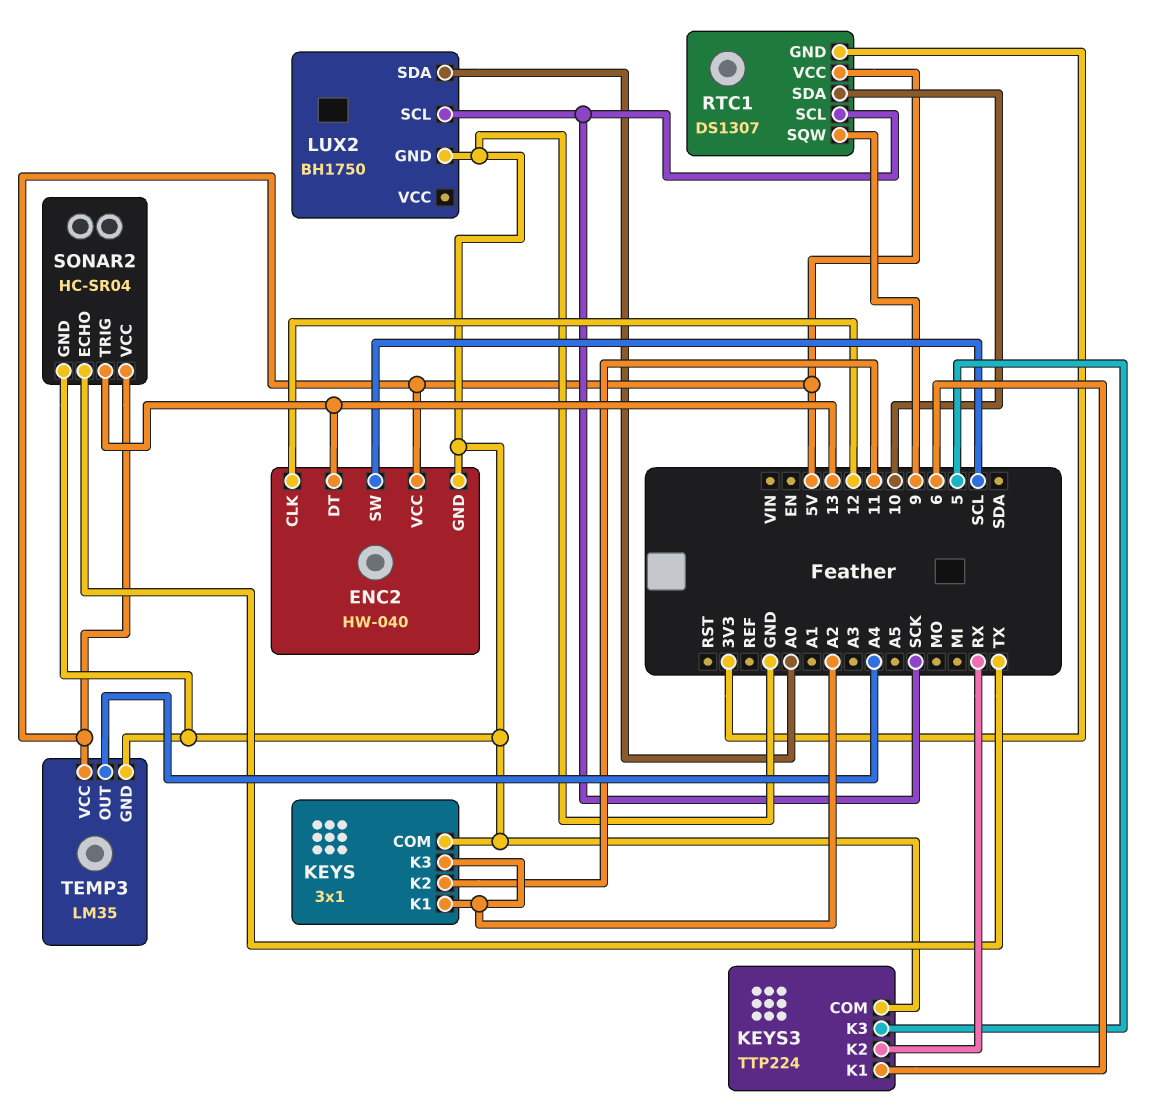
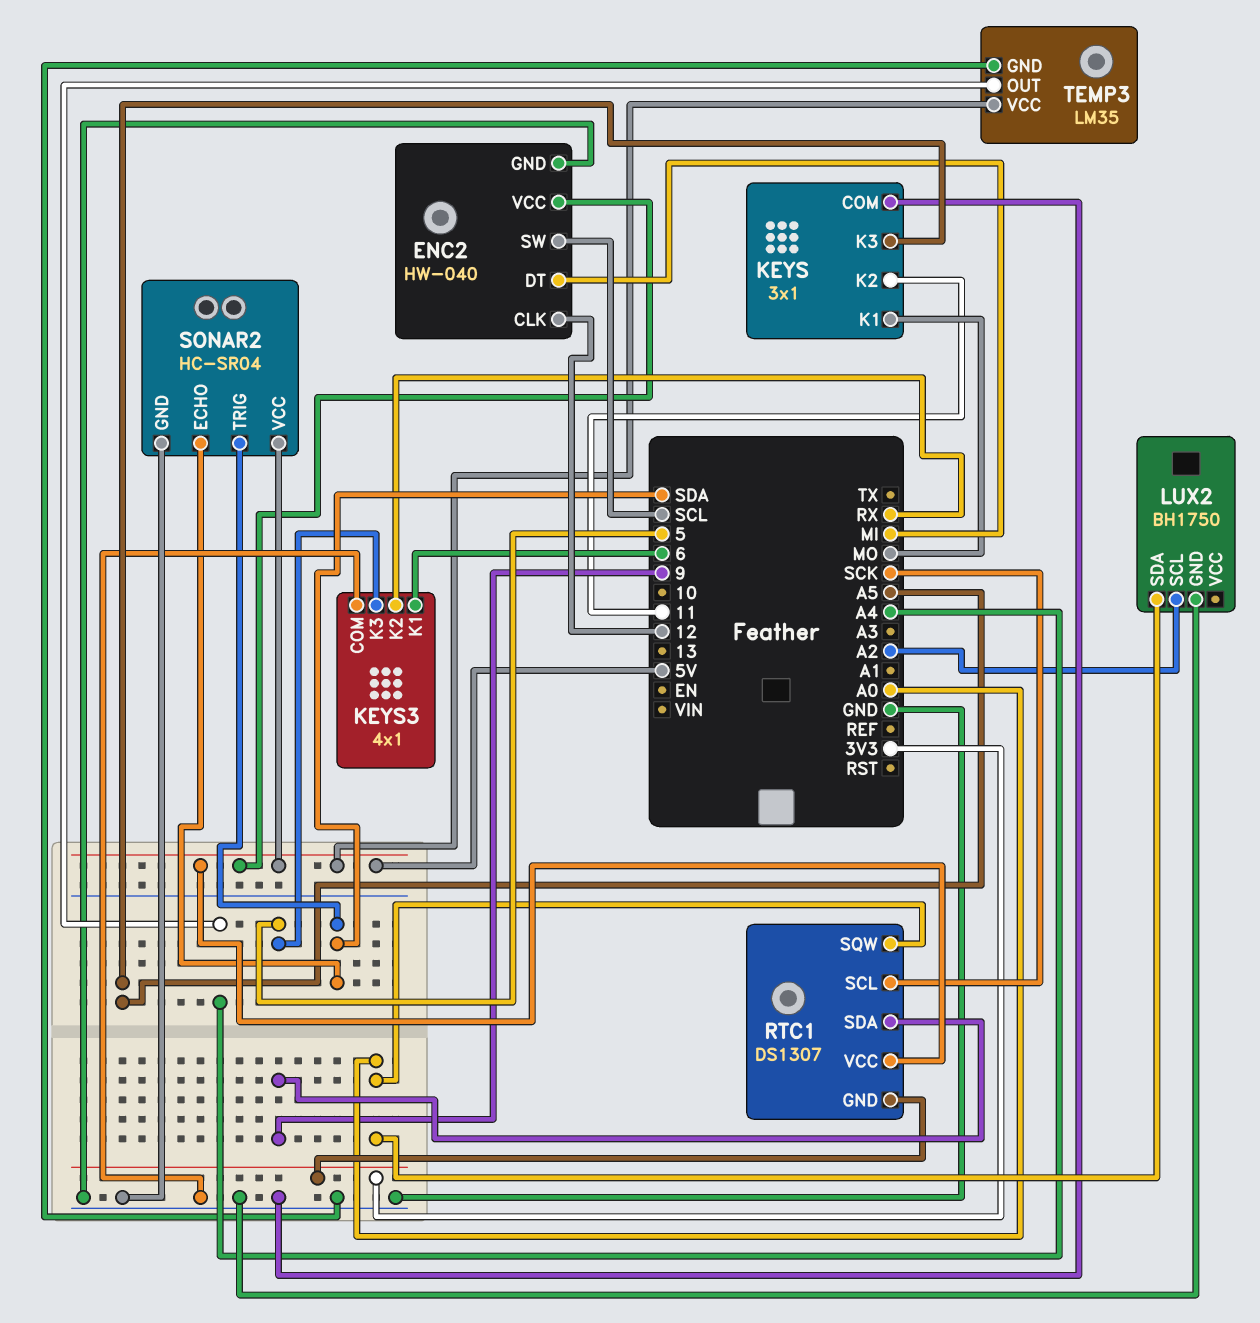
ENC2 pin DT: 13 -> MI
KEYS pin K1: A2 -> MO
KEYS pin K3: A2 -> A5
KEYS3: TTP224 -> 4x1
LUX2 pin SCL: SCK -> A2
RTC1 pin SDA: 10 -> 9
RTC1 pin SQW: 9 -> A0
SONAR2 pin ECHO: TX -> SDA
SONAR2 pin TRIG: 13 -> SDA

